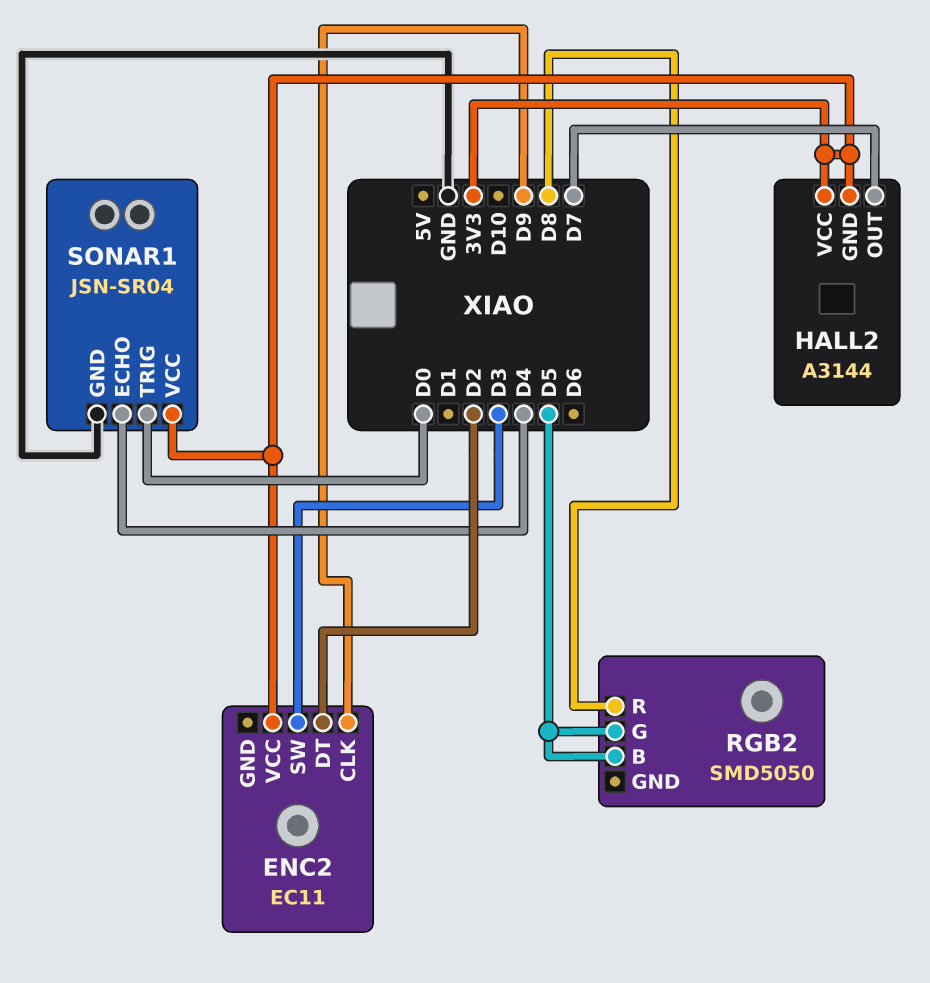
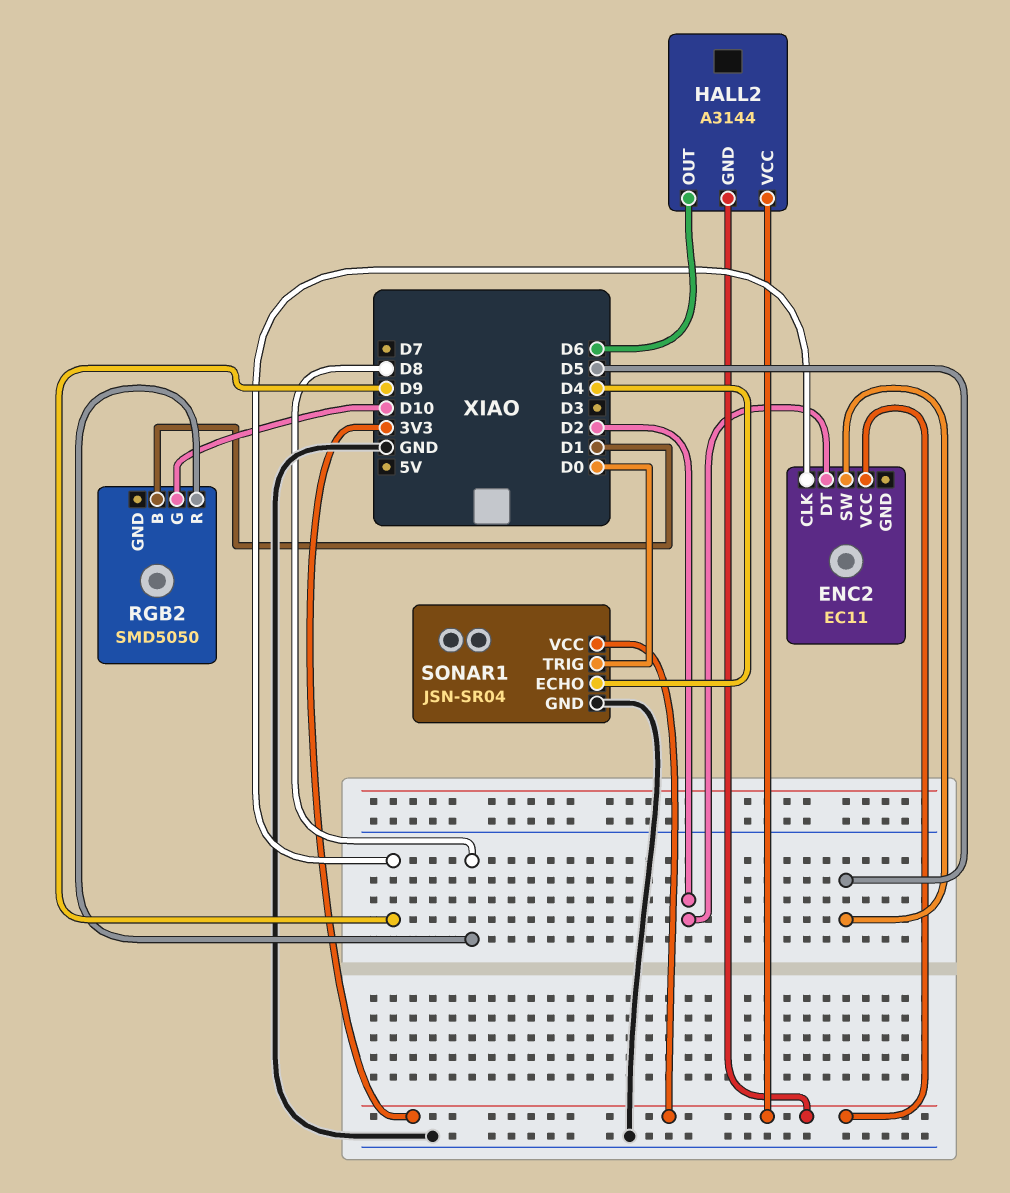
ENC2 pin SW: D3 -> D5
HALL2 pin OUT: D7 -> D6
RGB2 pin B: D5 -> D1
RGB2 pin G: D5 -> D10

